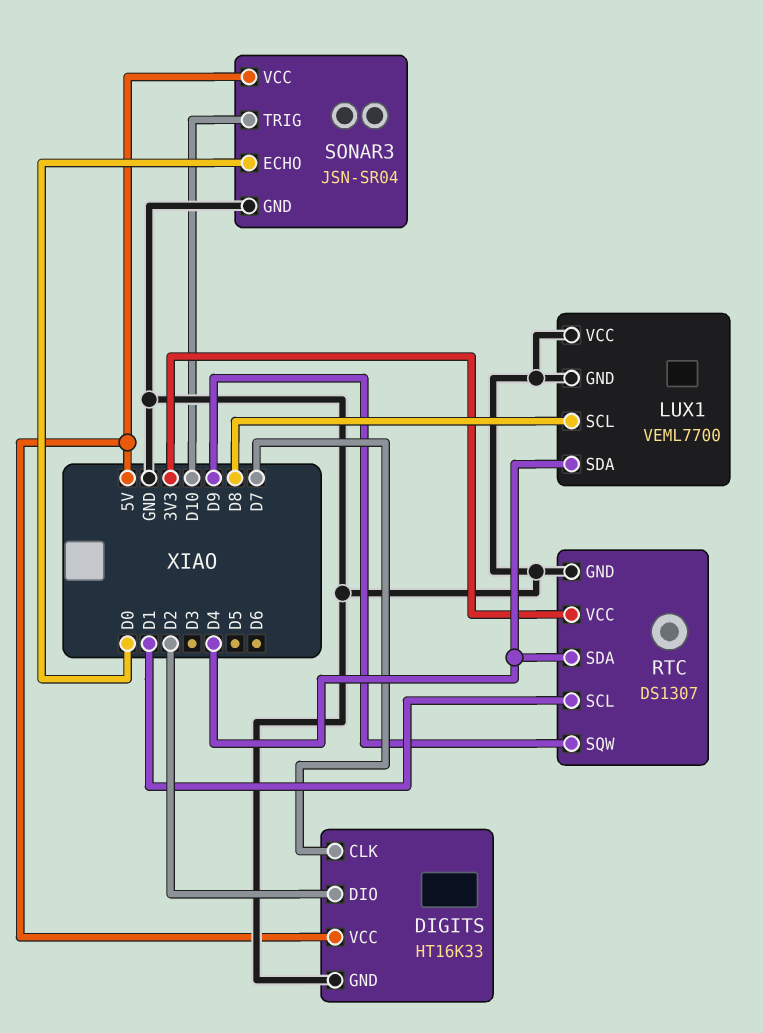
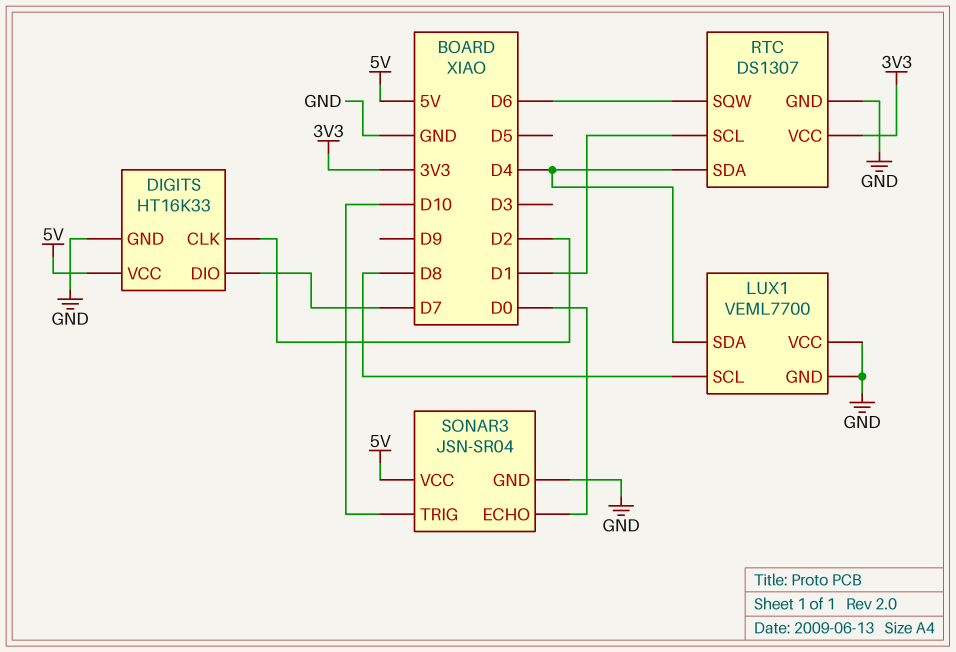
DIGITS pin CLK: D7 -> D2
DIGITS pin DIO: D2 -> D7
RTC pin SQW: D9 -> D6

